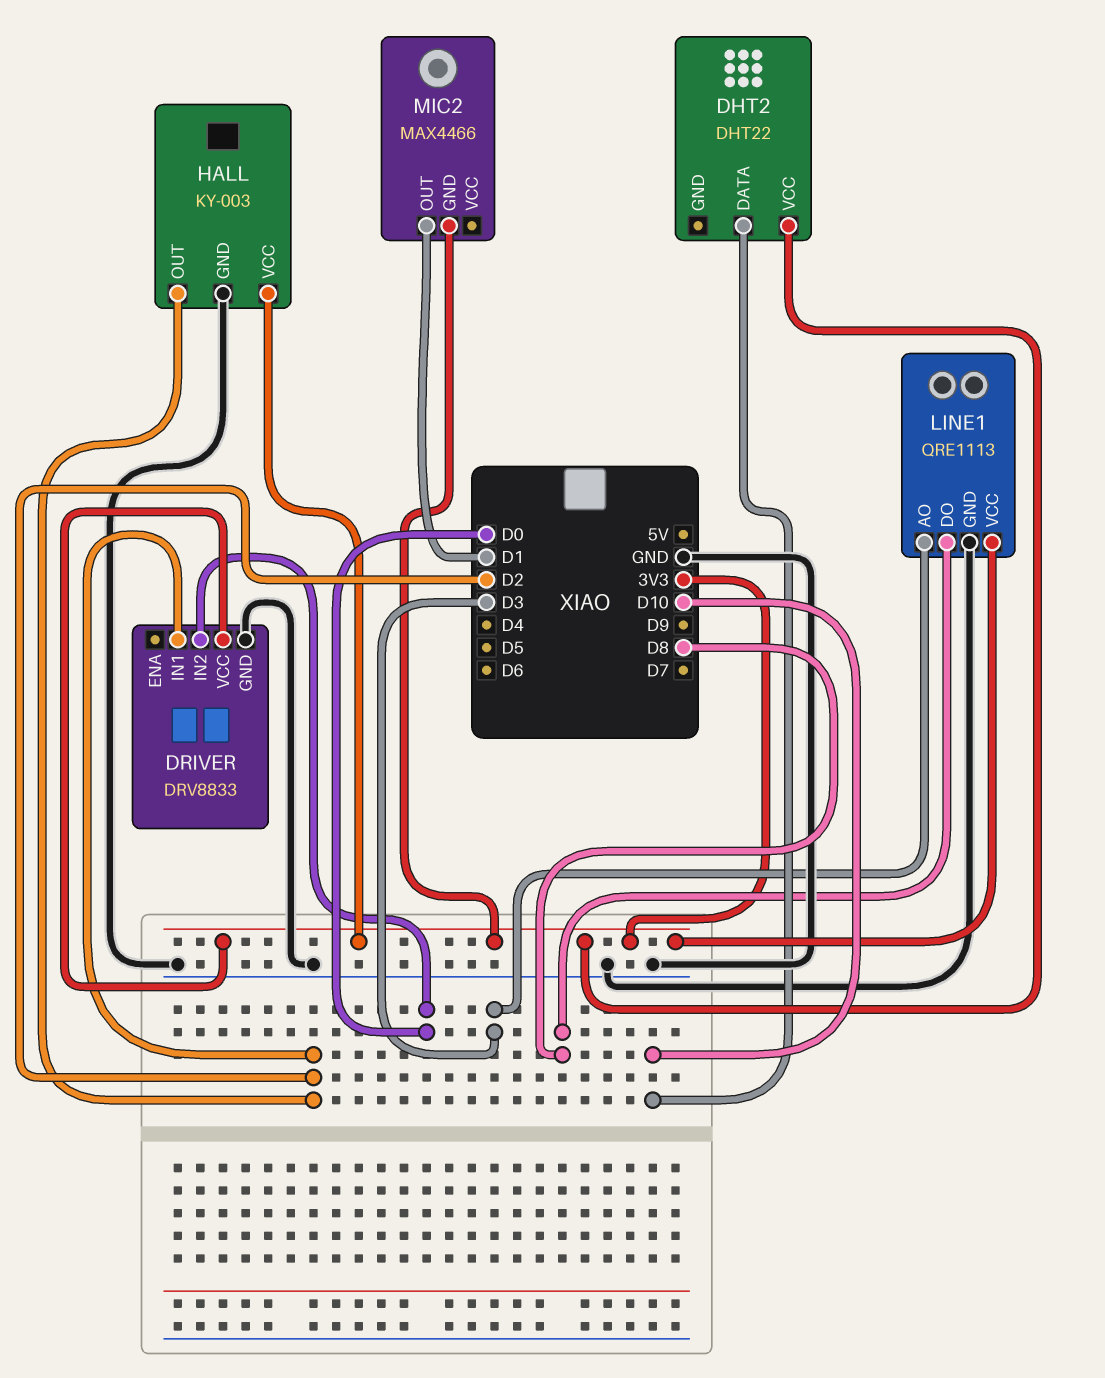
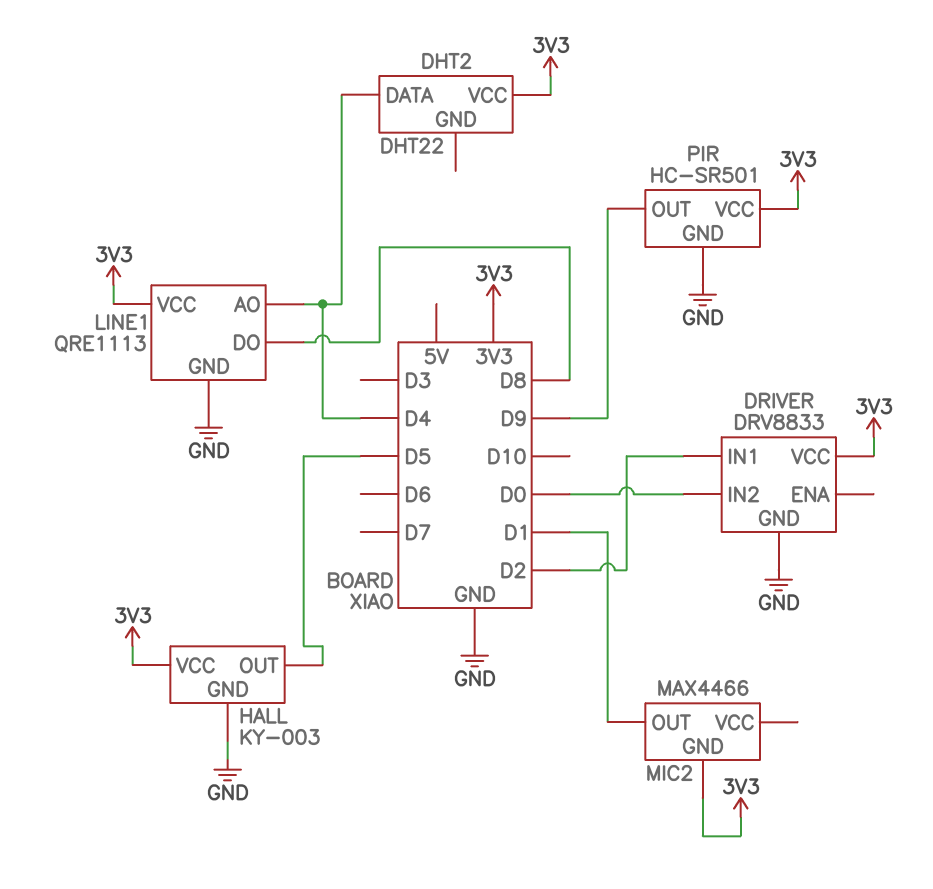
DHT2 pin DATA: D10 -> D4
HALL pin OUT: D2 -> D5
LINE1 pin AO: D3 -> D4
PIR: none -> HC-SR501
PIR pin GND: none -> GND
PIR pin OUT: none -> D9
PIR pin VCC: none -> 3V3

